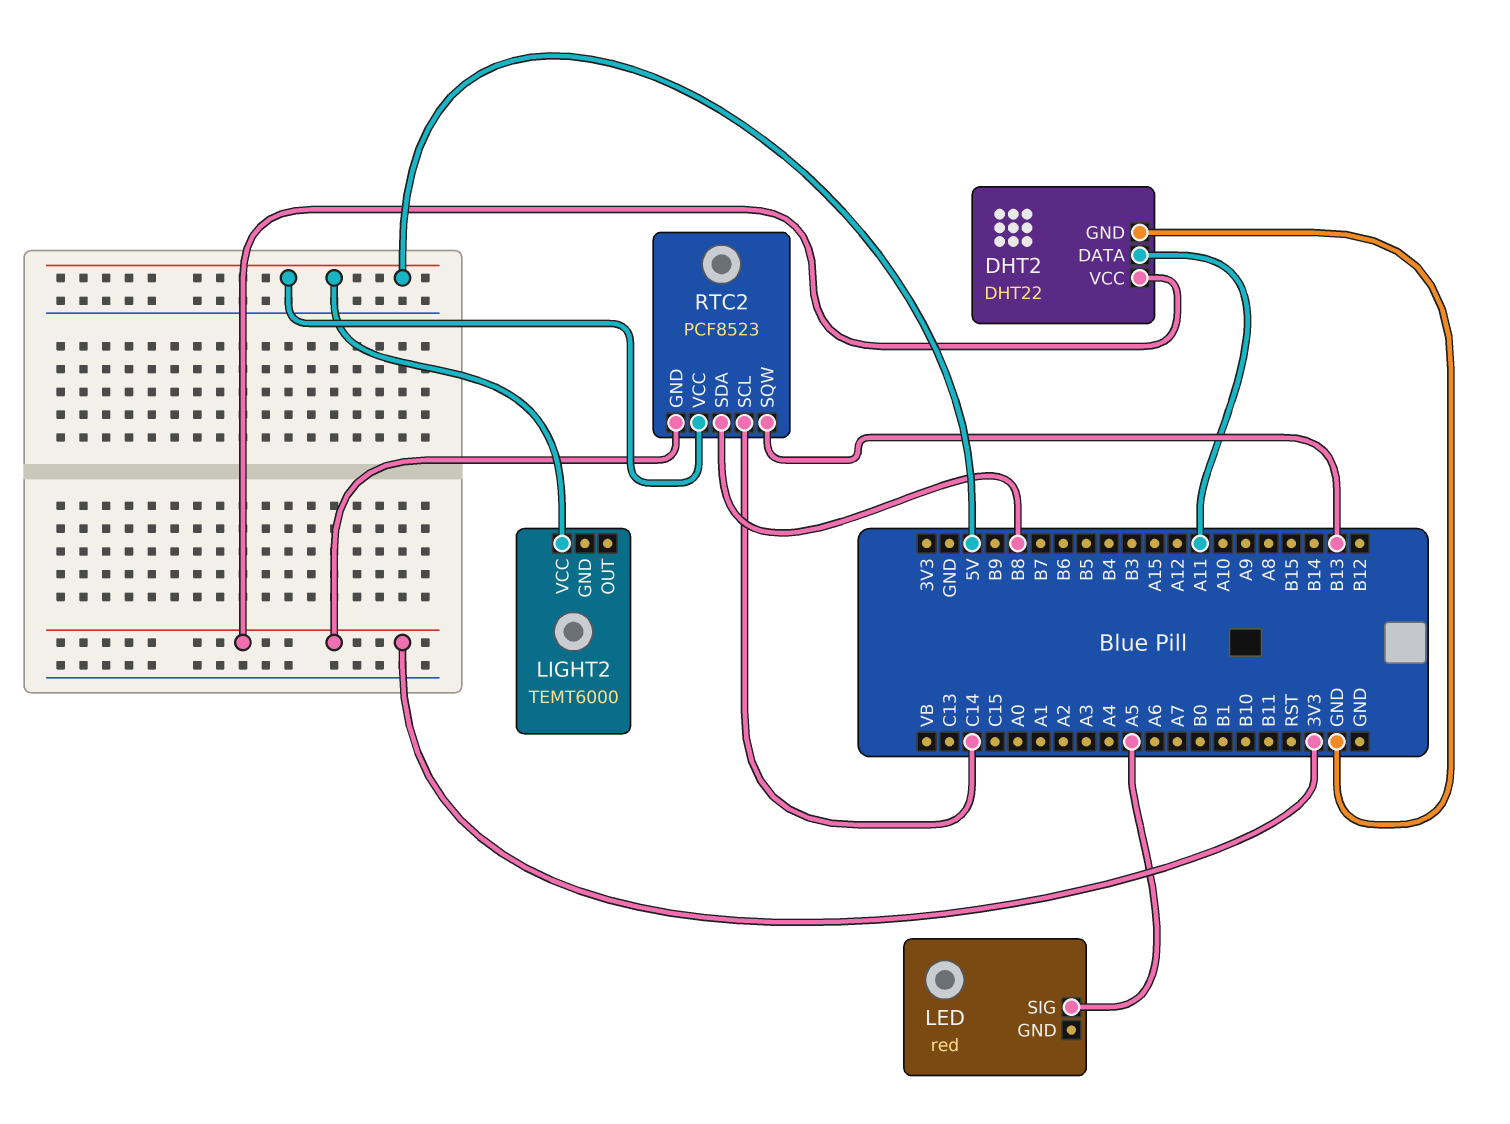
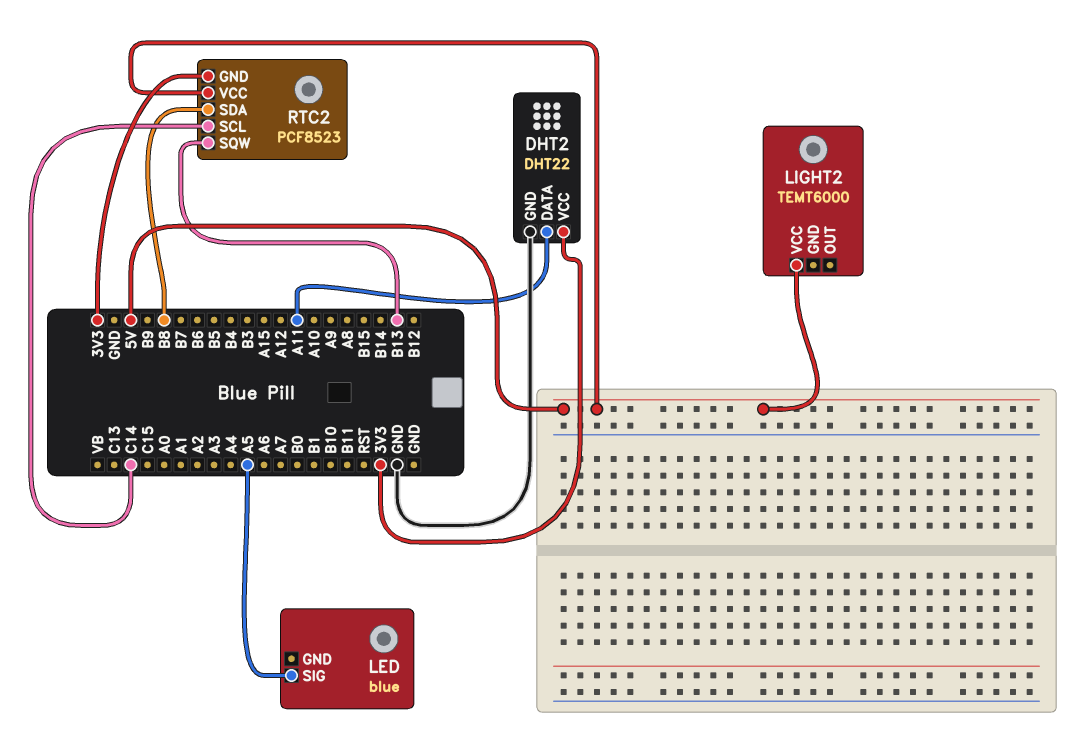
LED: red -> blue

